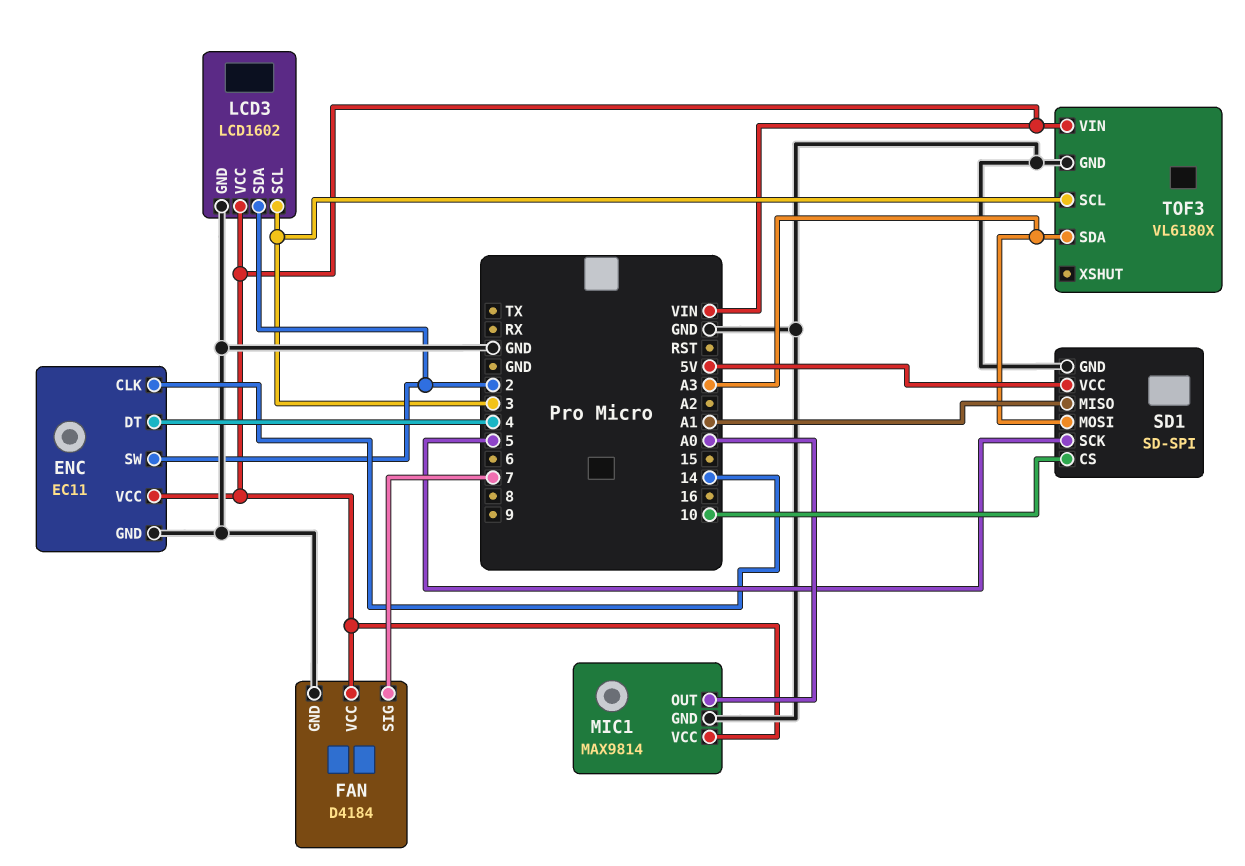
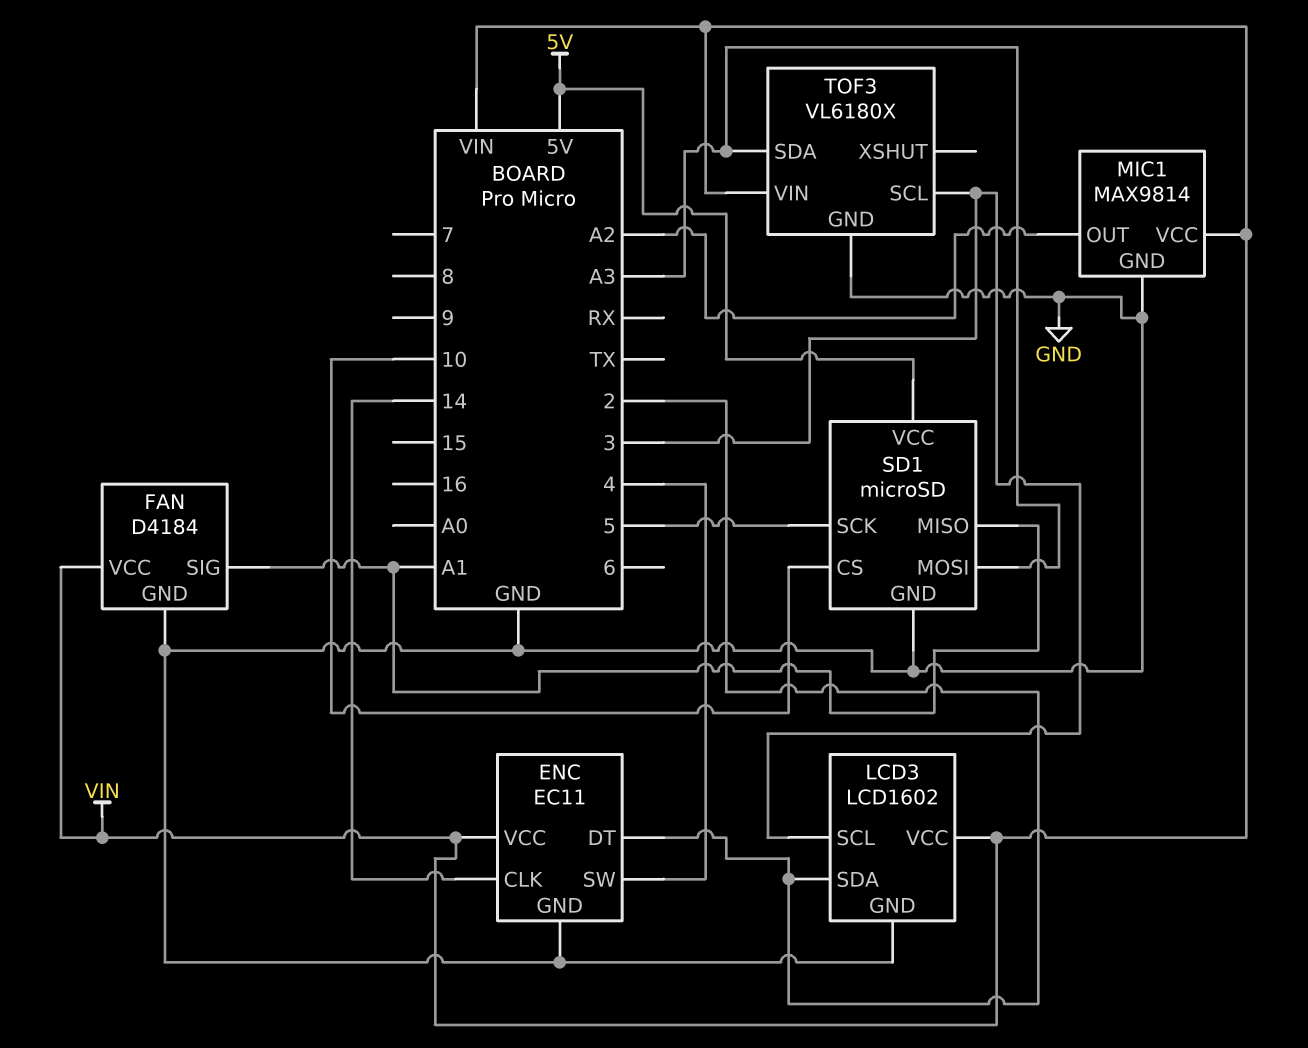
ENC pin DT: 4 -> 2
ENC pin SW: 2 -> 4
FAN pin SIG: 7 -> A1
MIC1 pin OUT: A0 -> A2
SD1: SD-SPI -> microSD

